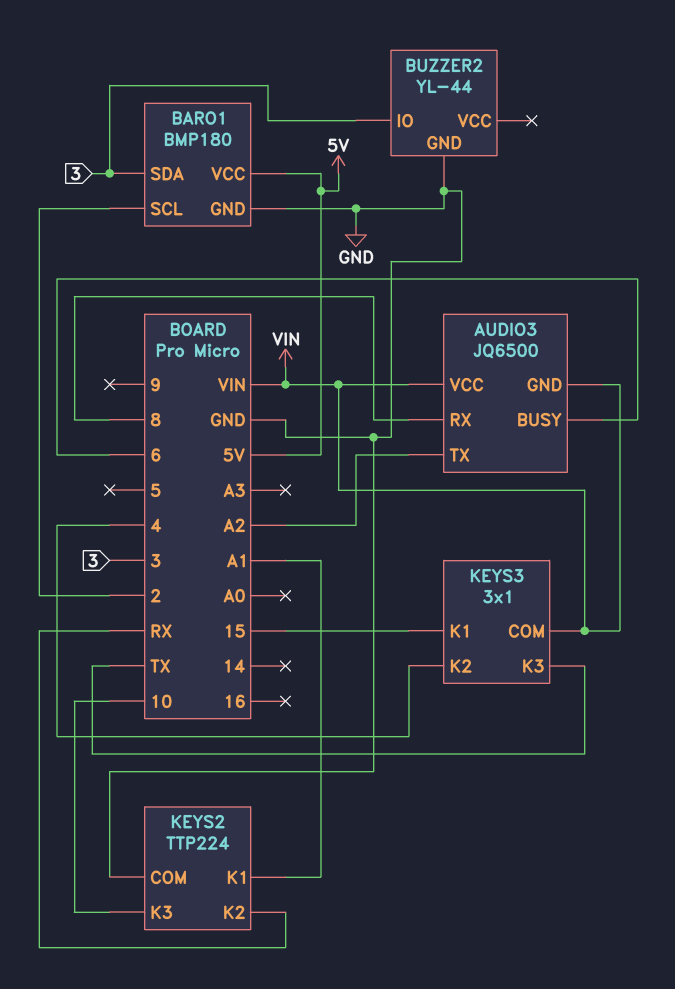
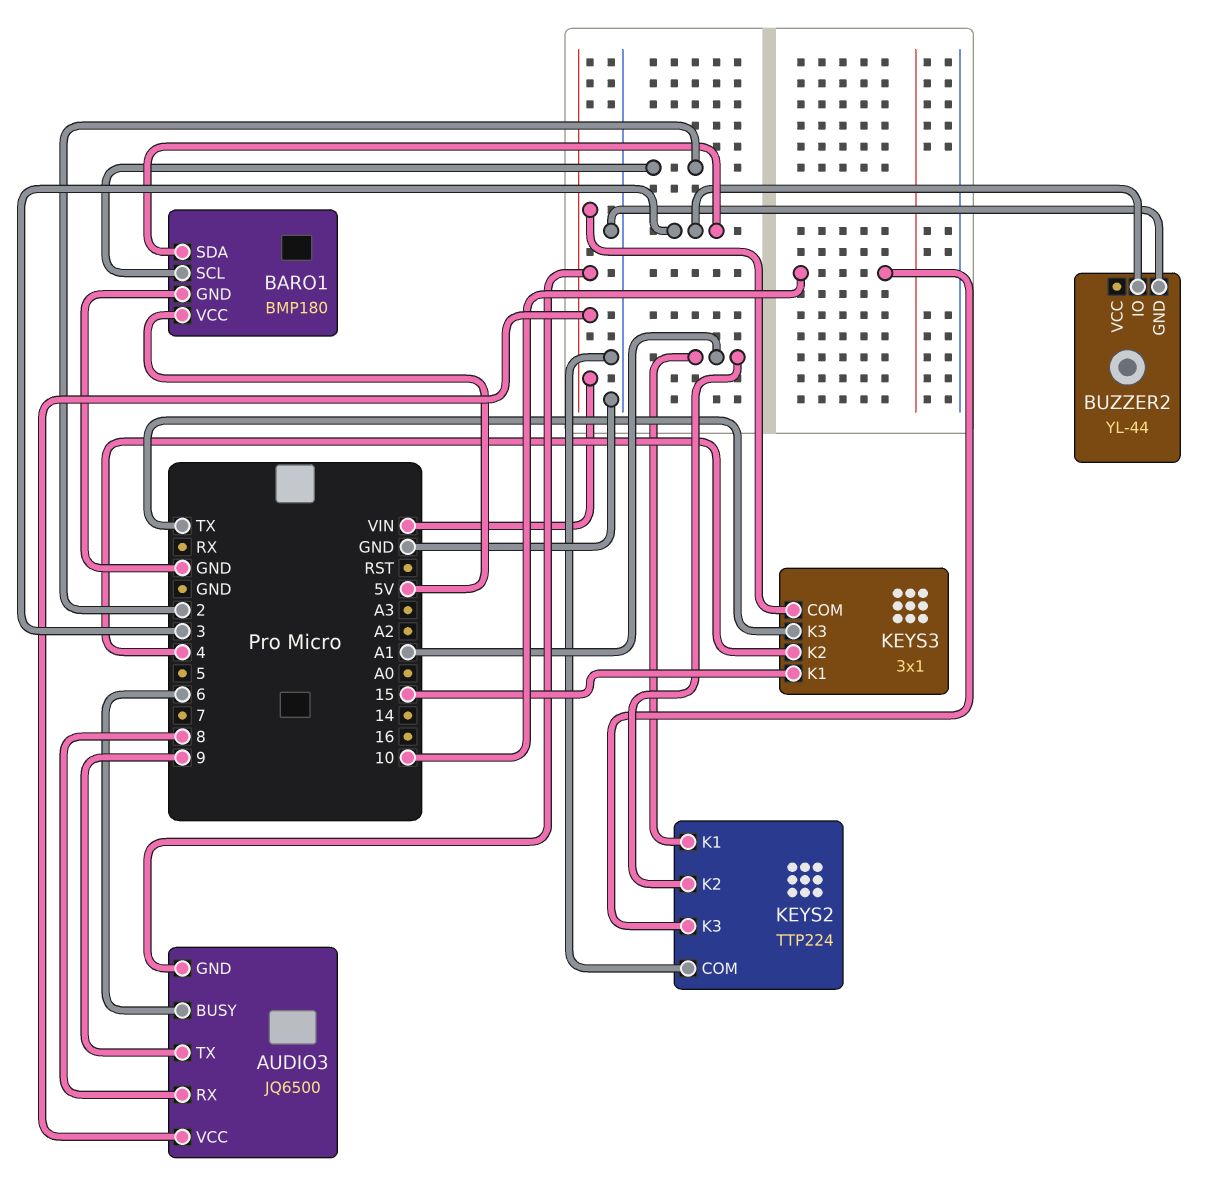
AUDIO3 pin TX: A2 -> 9
KEYS2 pin K2: RX -> A1

